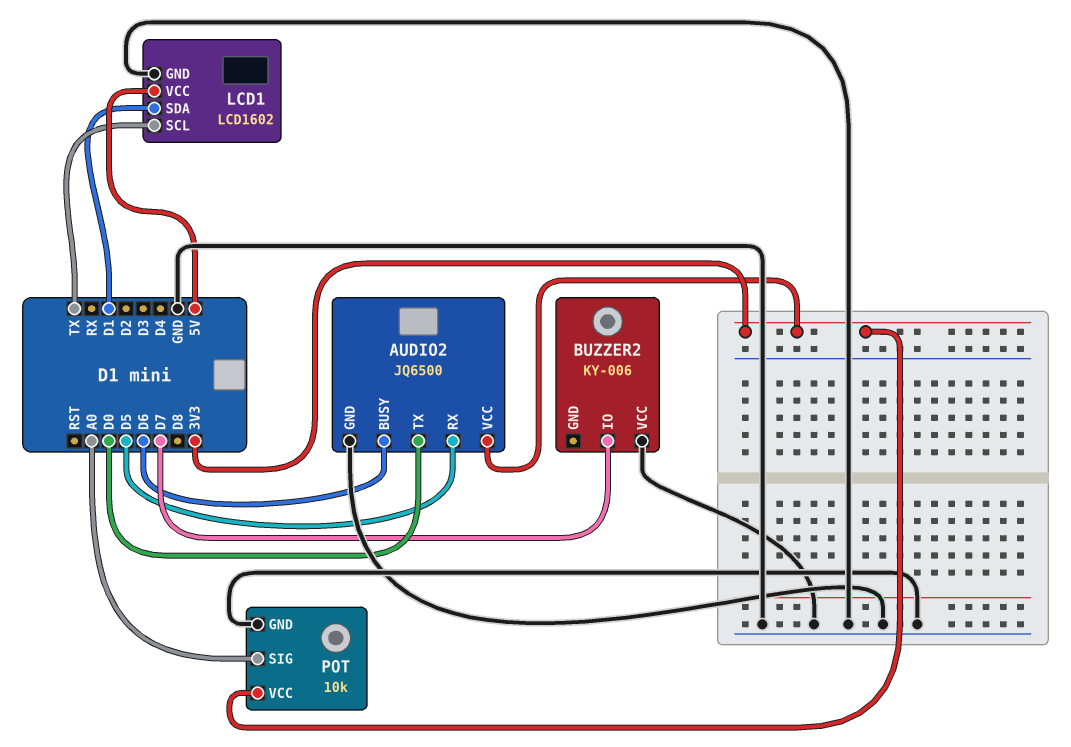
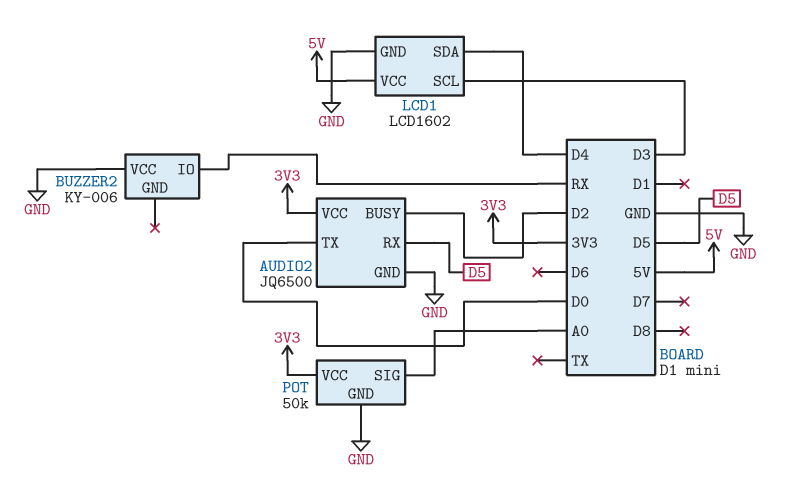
AUDIO2 pin BUSY: D6 -> D2
BUZZER2 pin IO: D7 -> RX
LCD1 pin SCL: TX -> D3
LCD1 pin SDA: D1 -> D4
POT: 10k -> 50k

